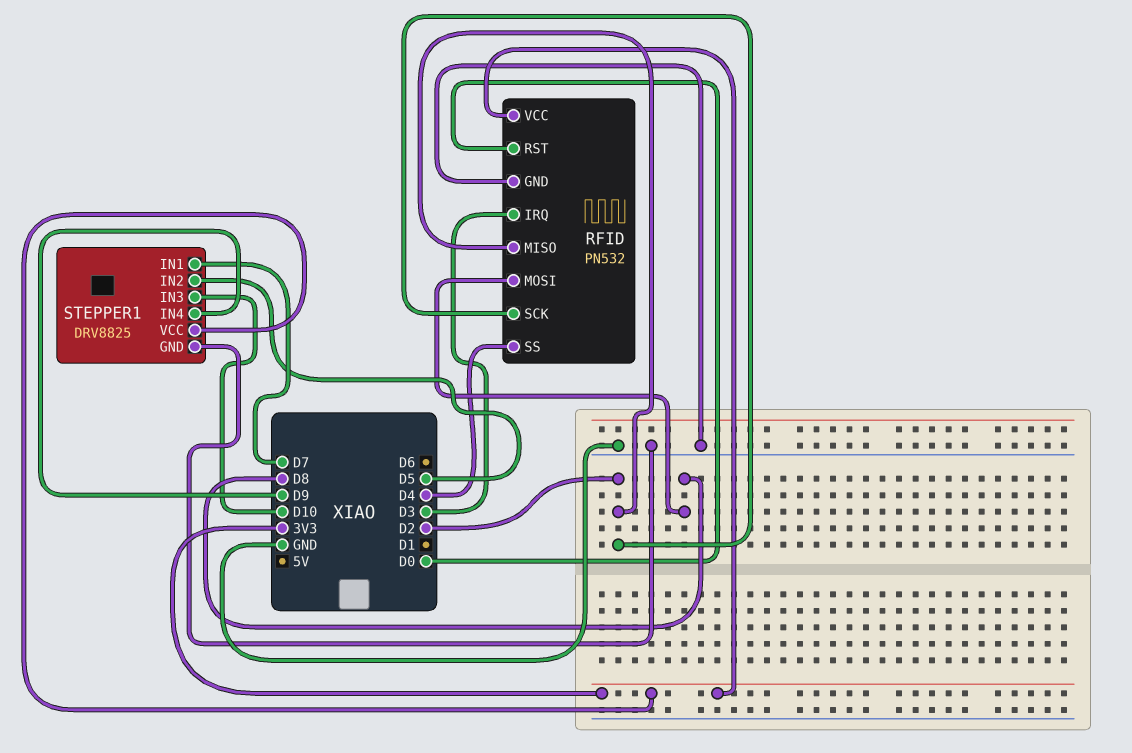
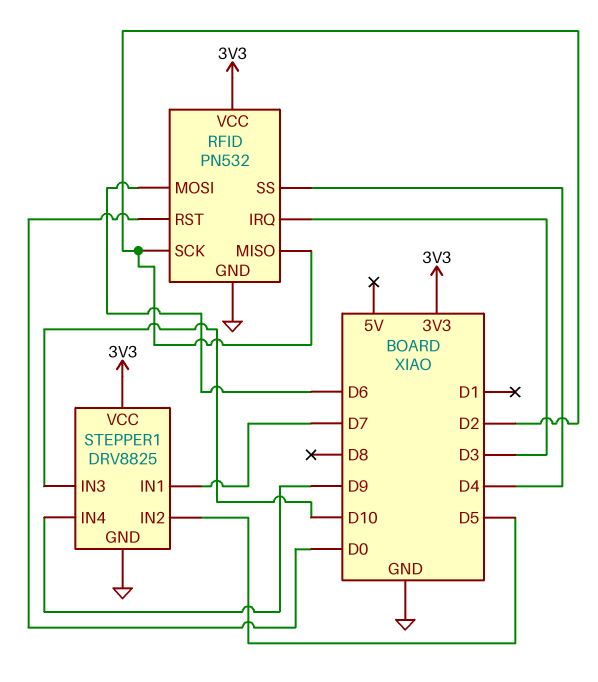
RFID pin MOSI: D8 -> D6

